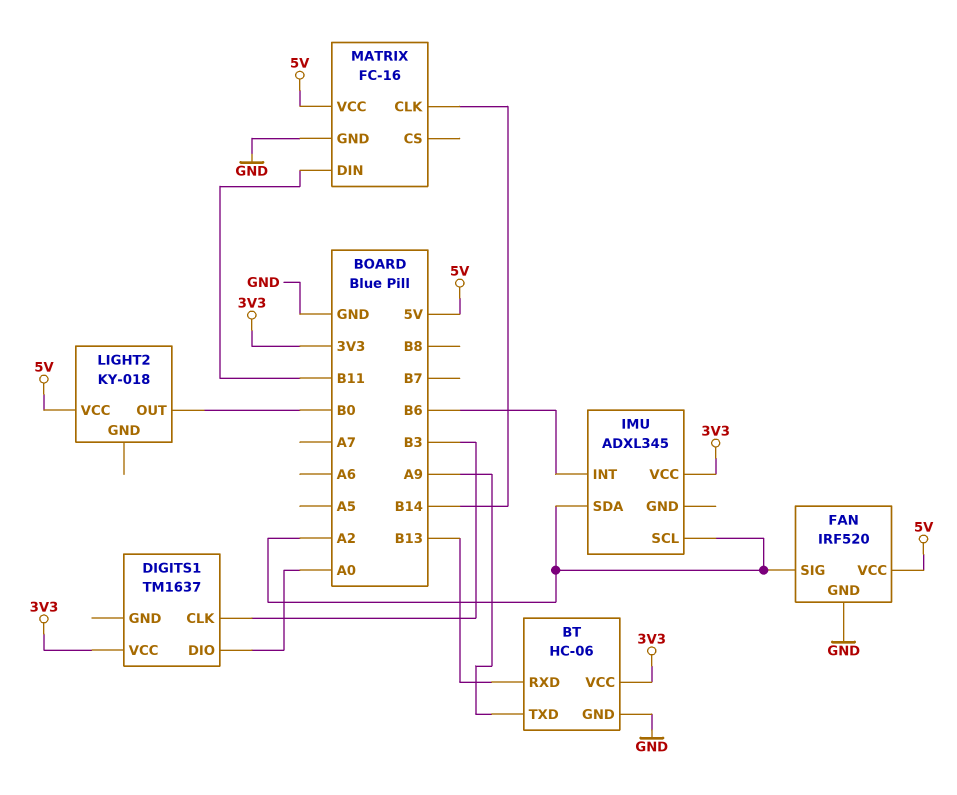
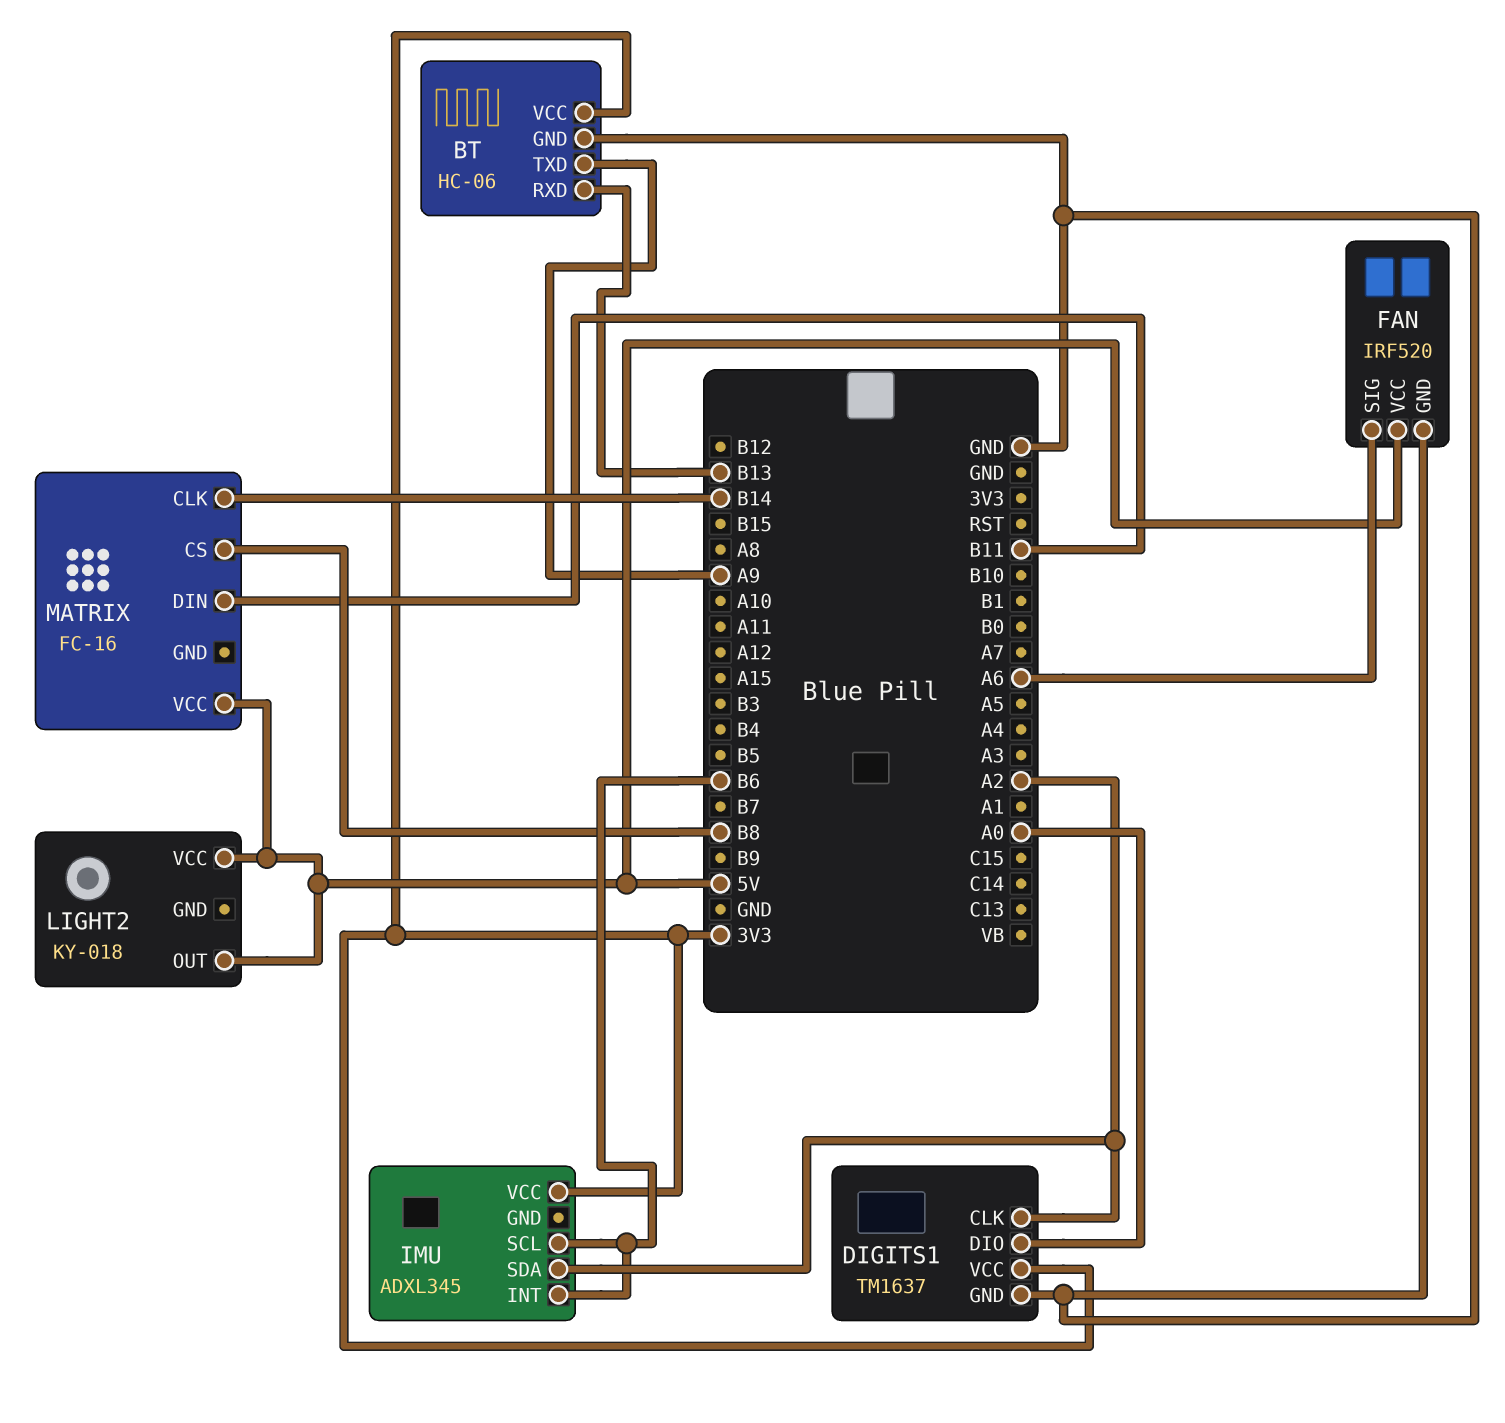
DIGITS1 pin CLK: B3 -> A2
DIGITS1 pin GND: none -> GND
FAN pin SIG: A2 -> A6
IMU pin SCL: A2 -> B6
LIGHT2 pin OUT: B0 -> 5V
MATRIX pin CS: none -> B8
MATRIX pin GND: GND -> none

